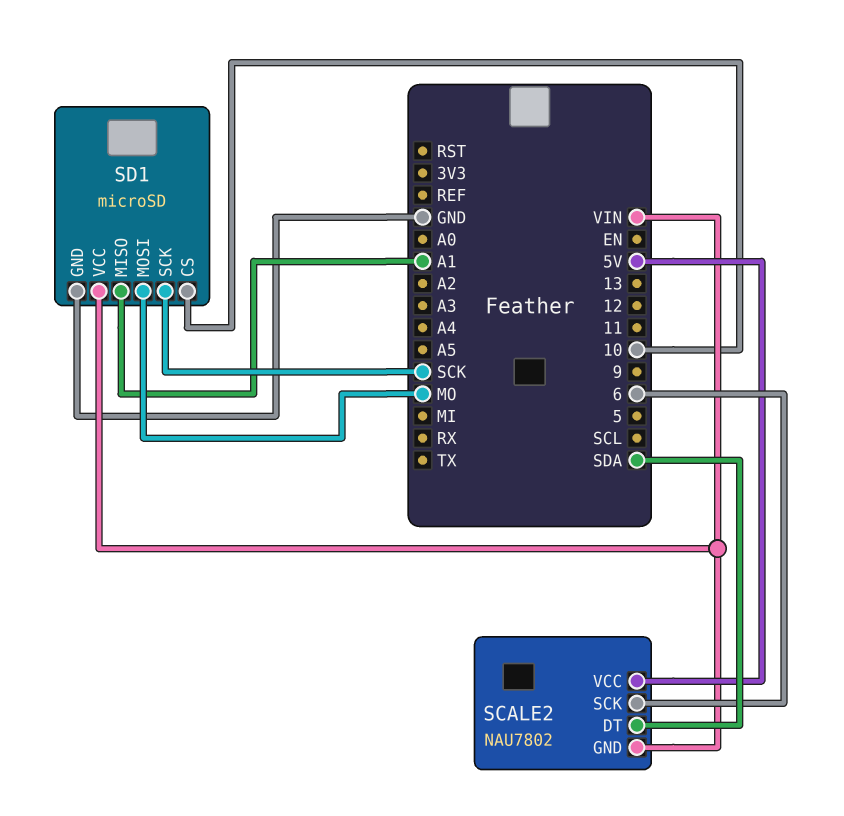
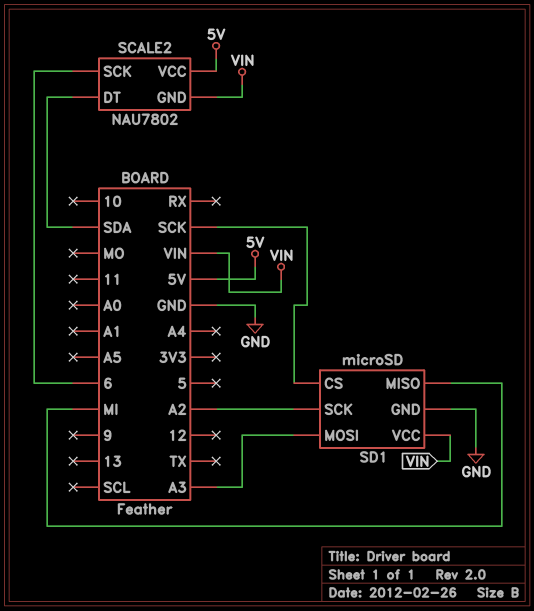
SD1 pin CS: 10 -> SCK
SD1 pin MISO: A1 -> MI
SD1 pin MOSI: MO -> A3
SD1 pin SCK: SCK -> A2

